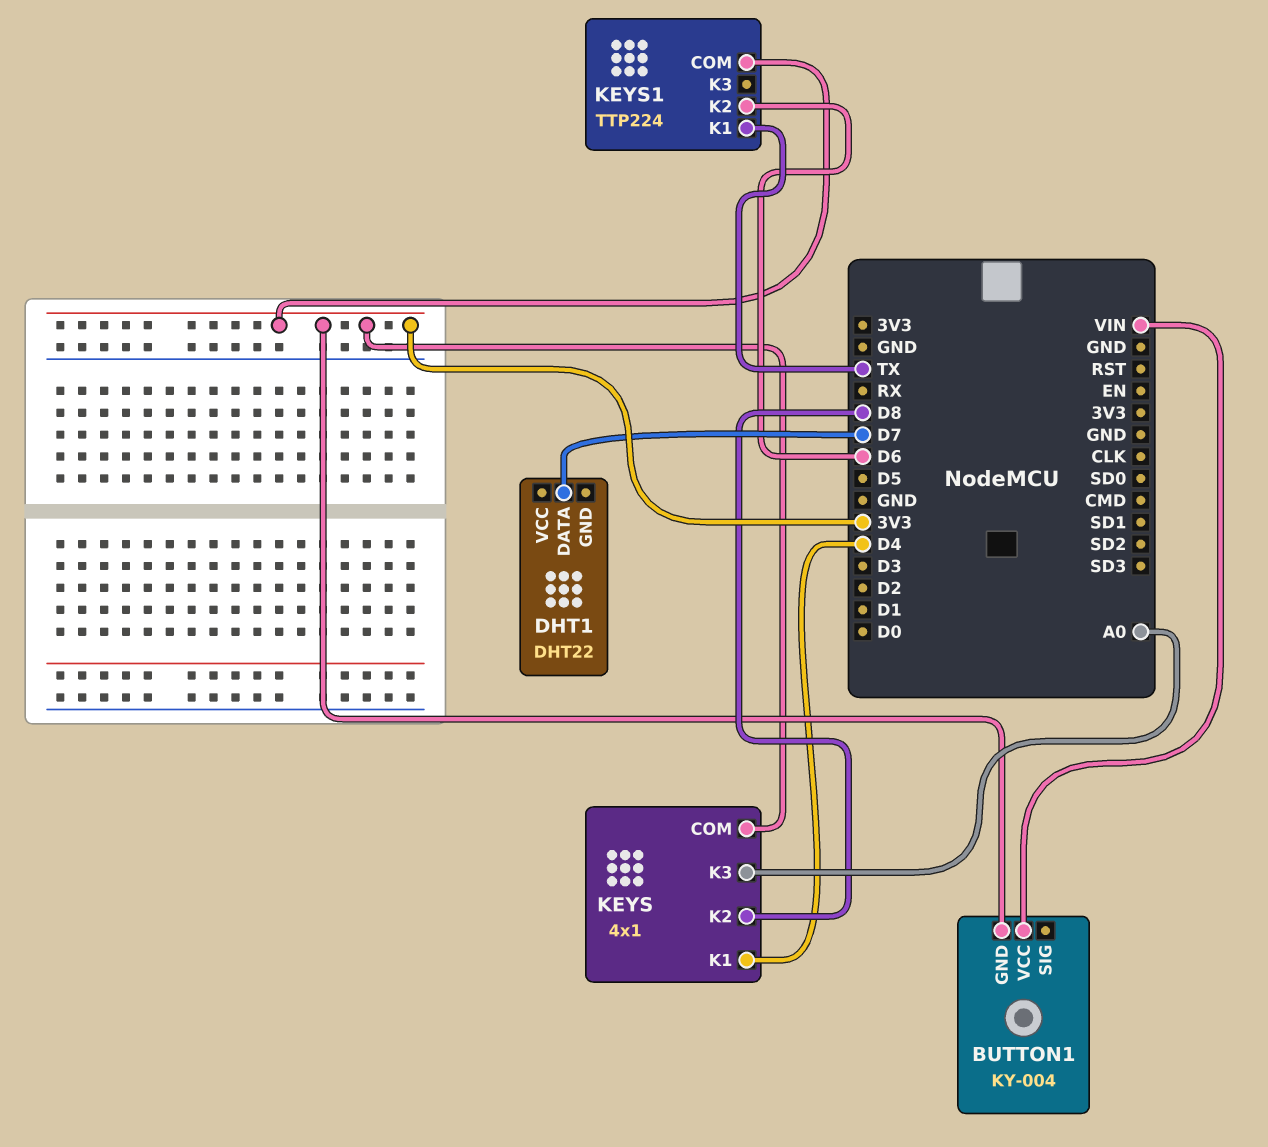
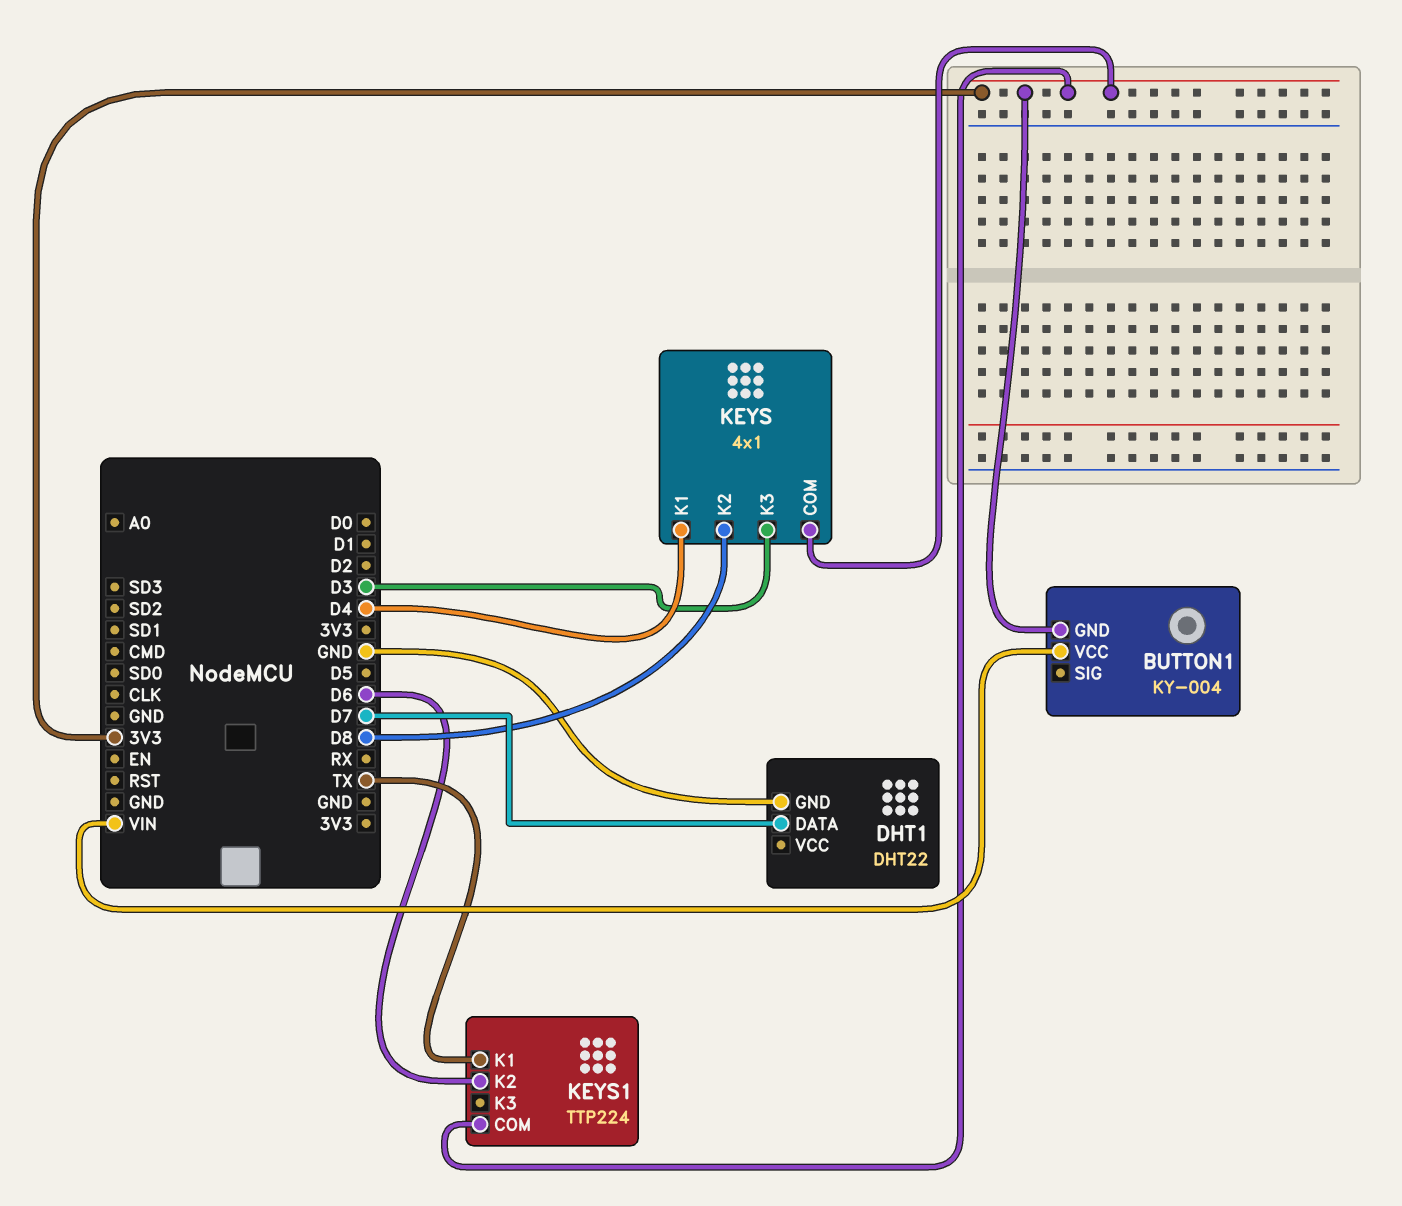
DHT1 pin GND: none -> GND
KEYS pin K3: A0 -> D3

